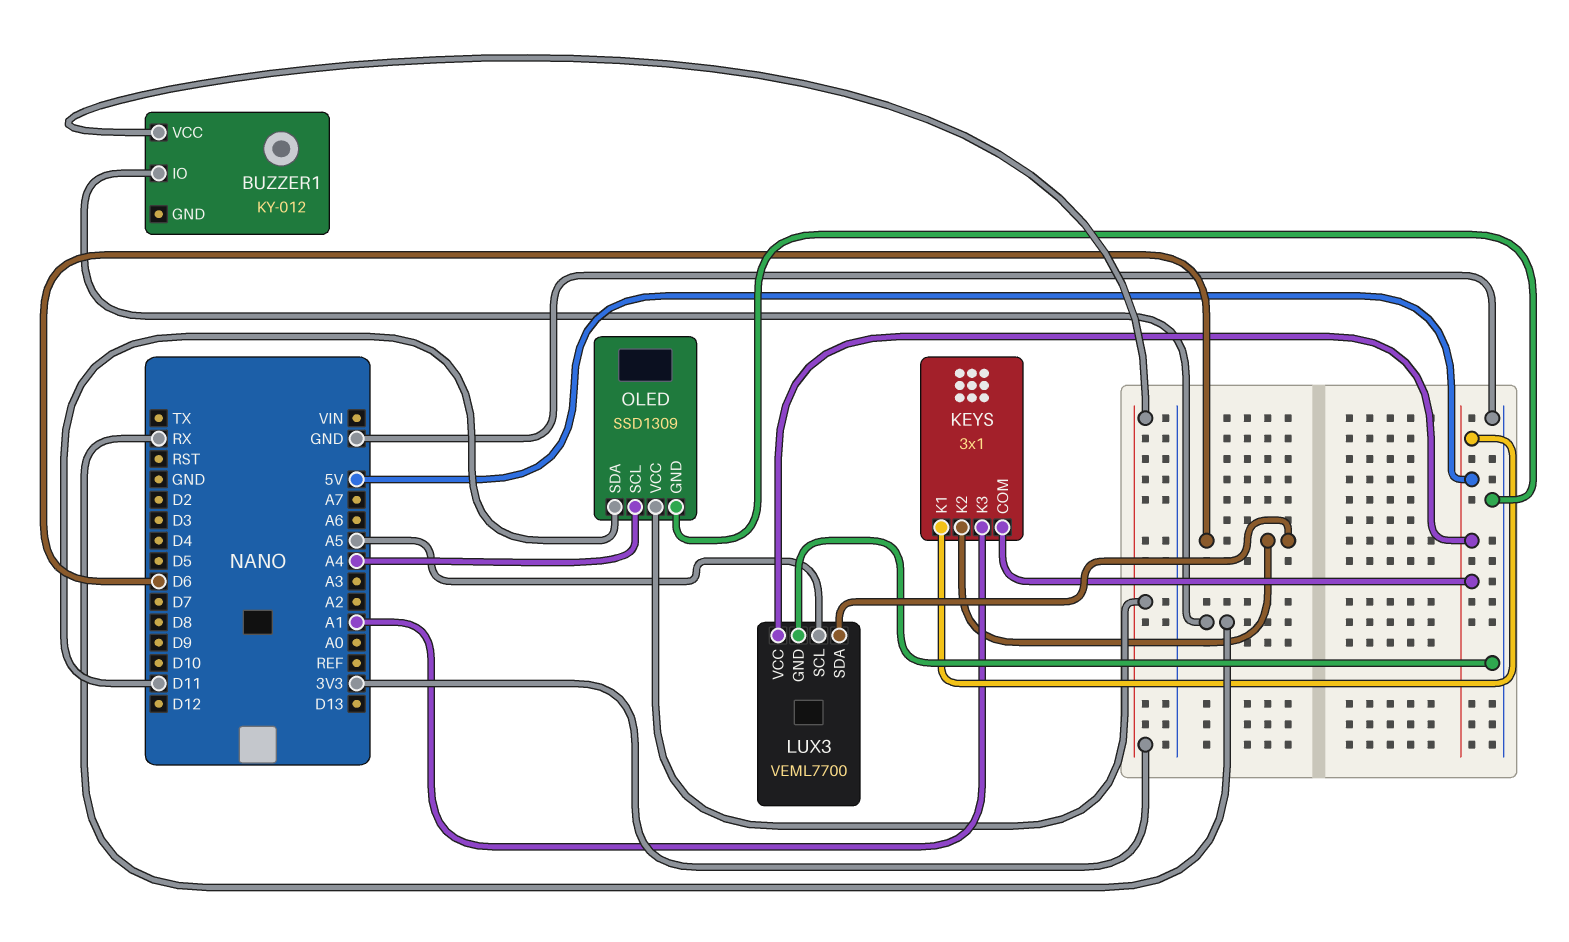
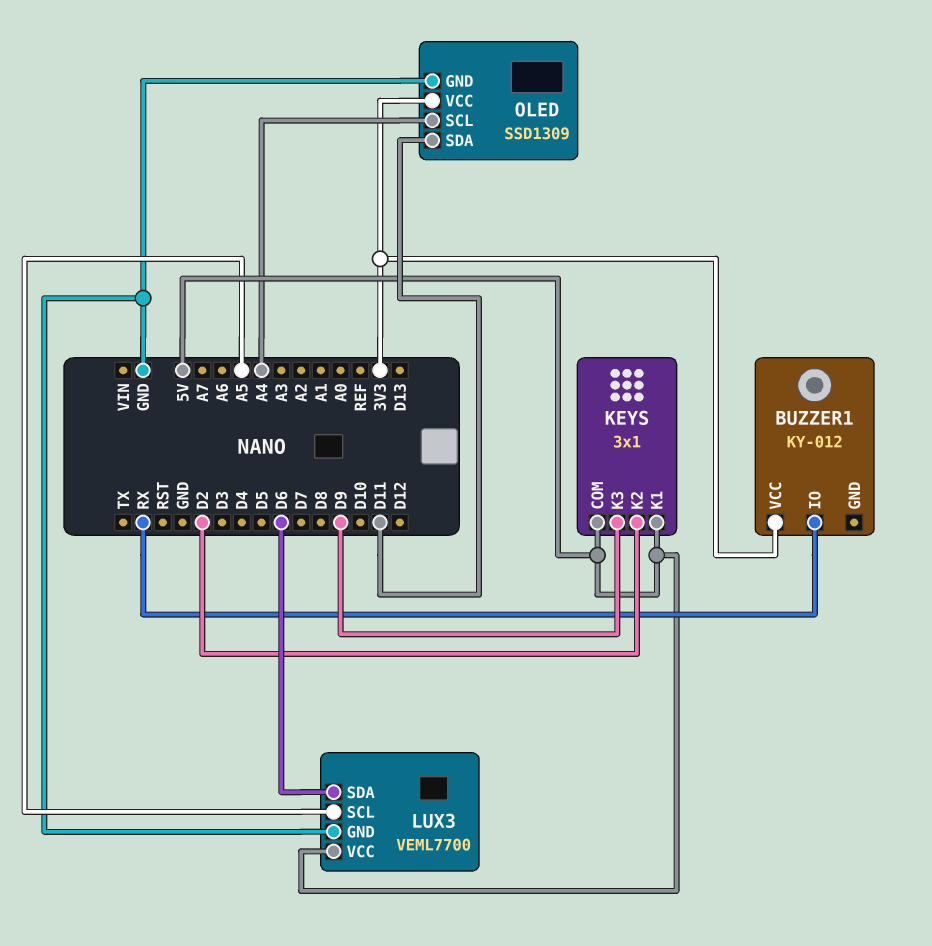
KEYS pin K2: D6 -> D2
KEYS pin K3: A1 -> D9

